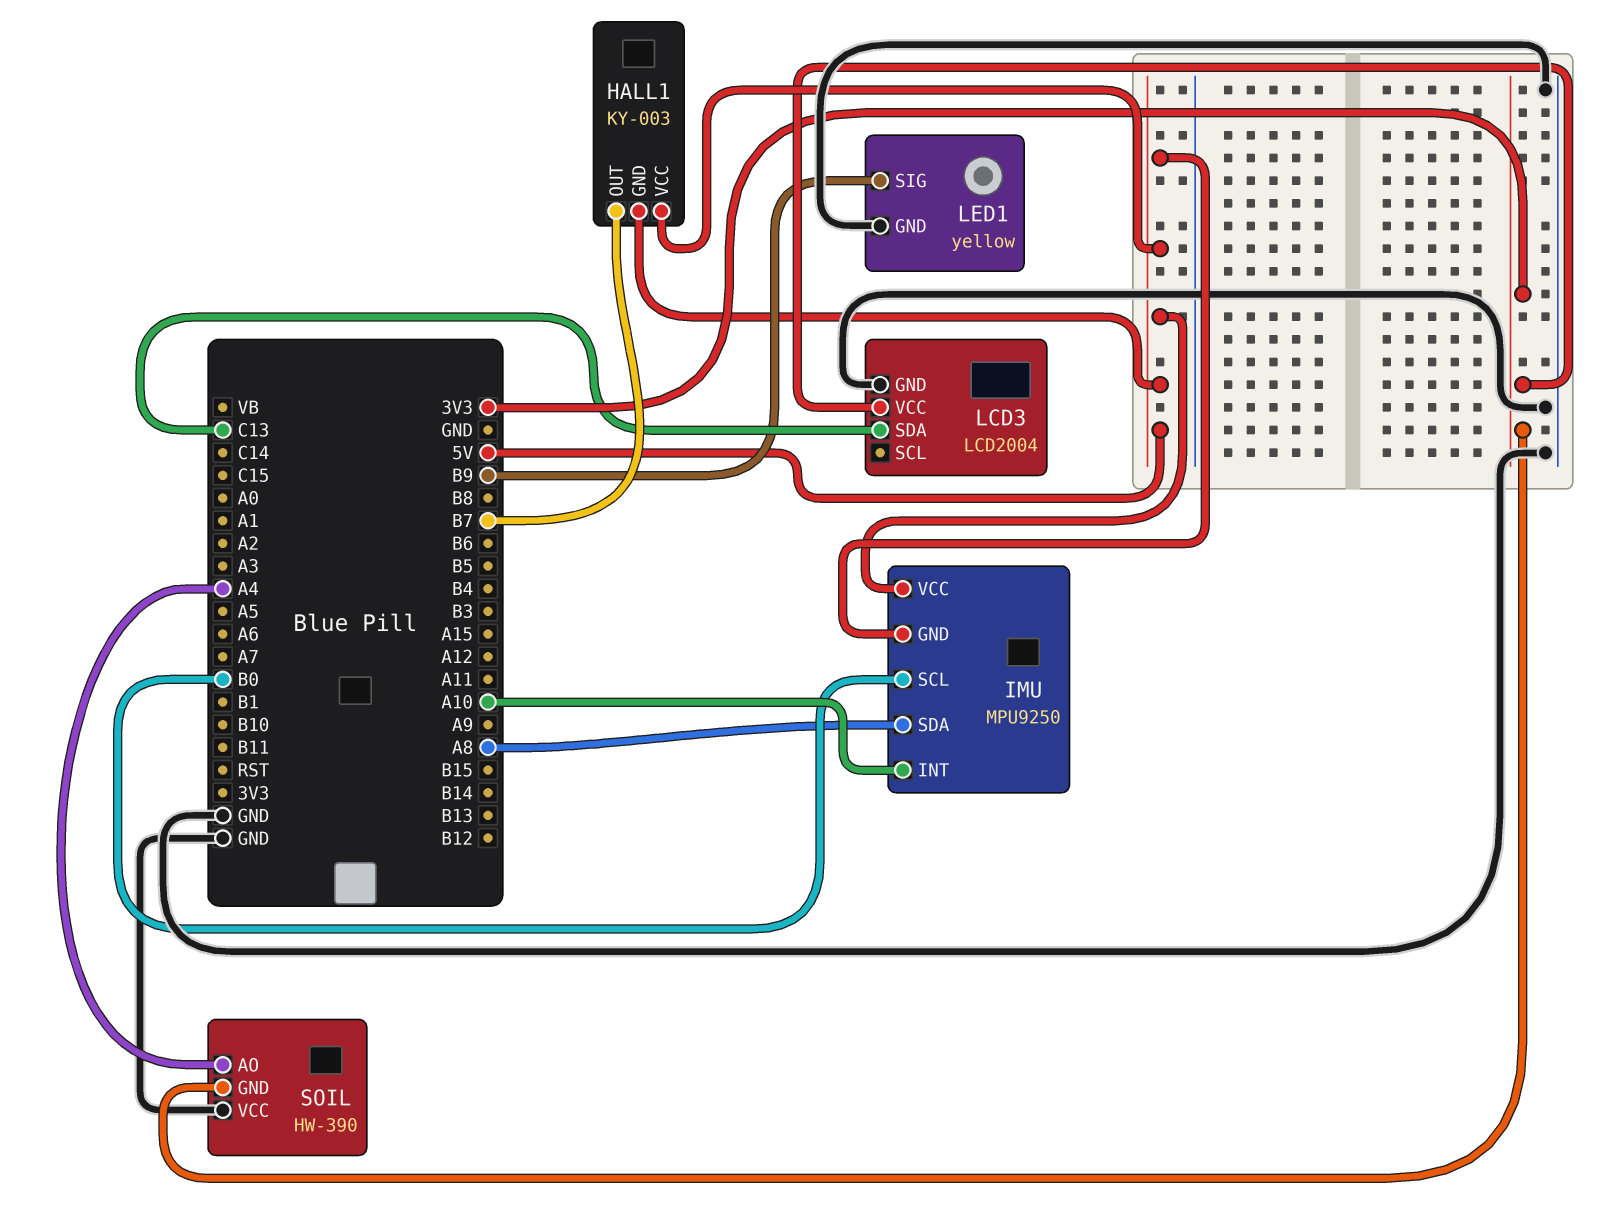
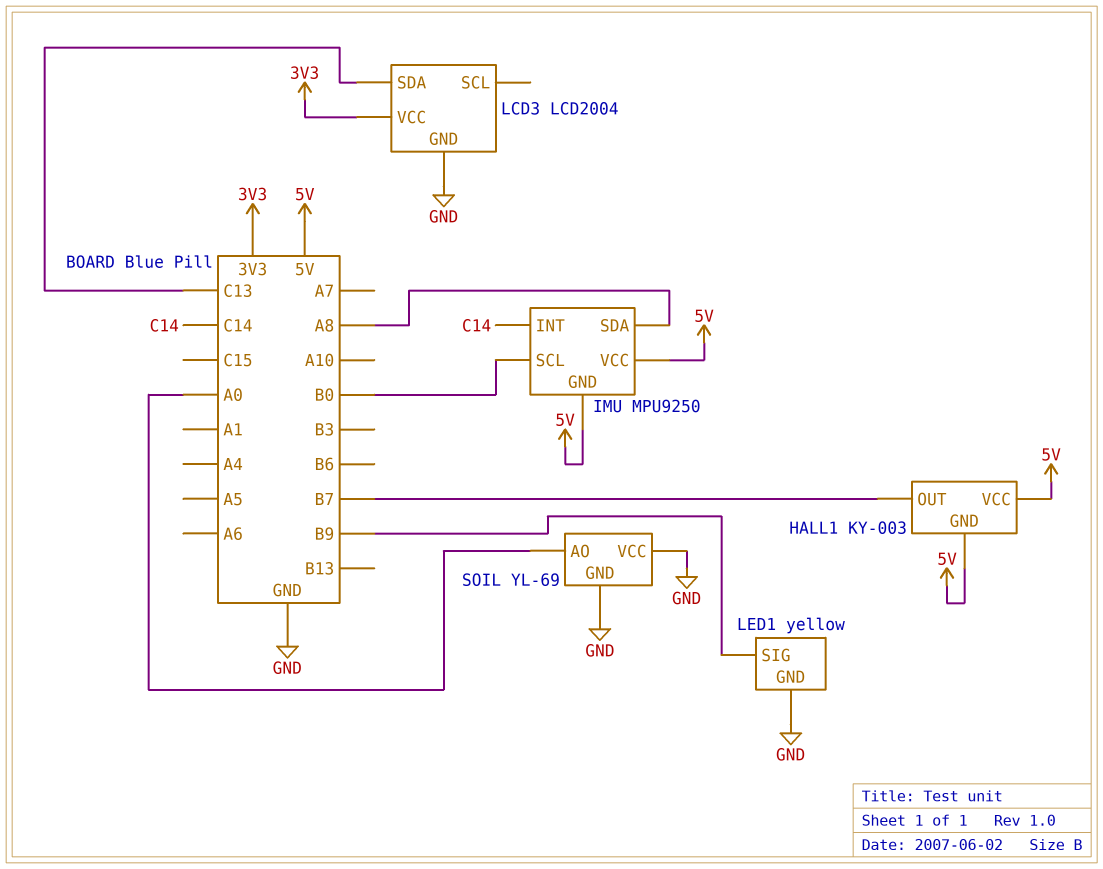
IMU pin INT: A10 -> C14
SOIL: HW-390 -> YL-69
SOIL pin AO: A4 -> A0
SOIL pin GND: 3V3 -> GND

